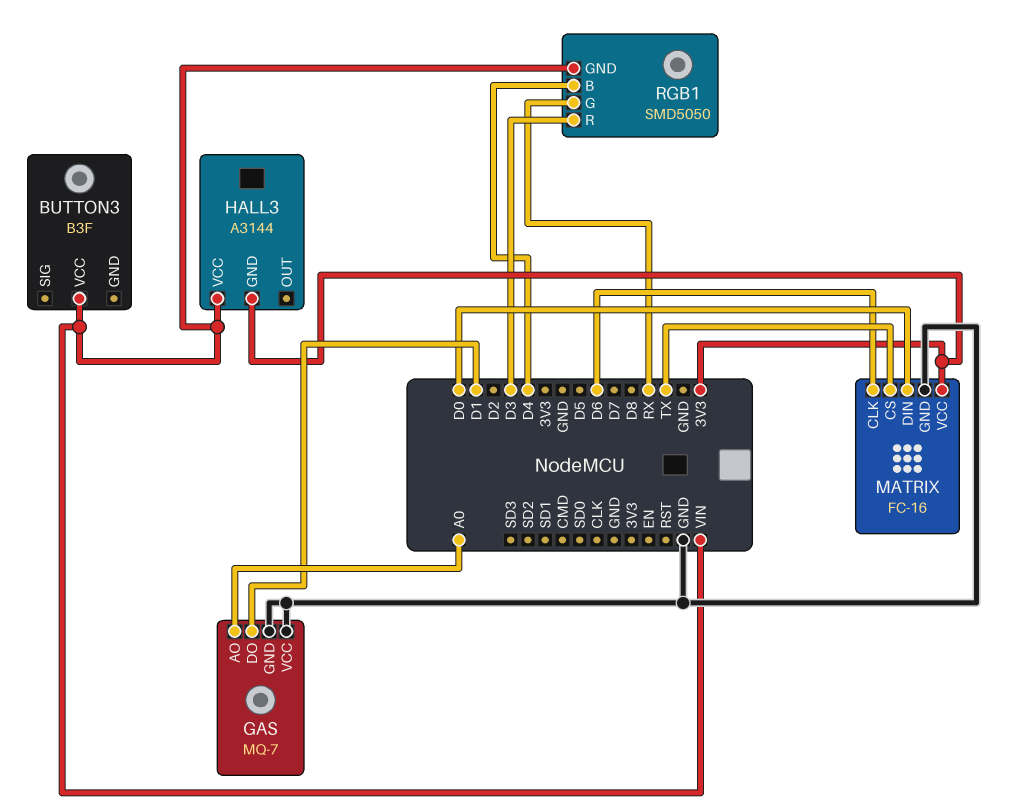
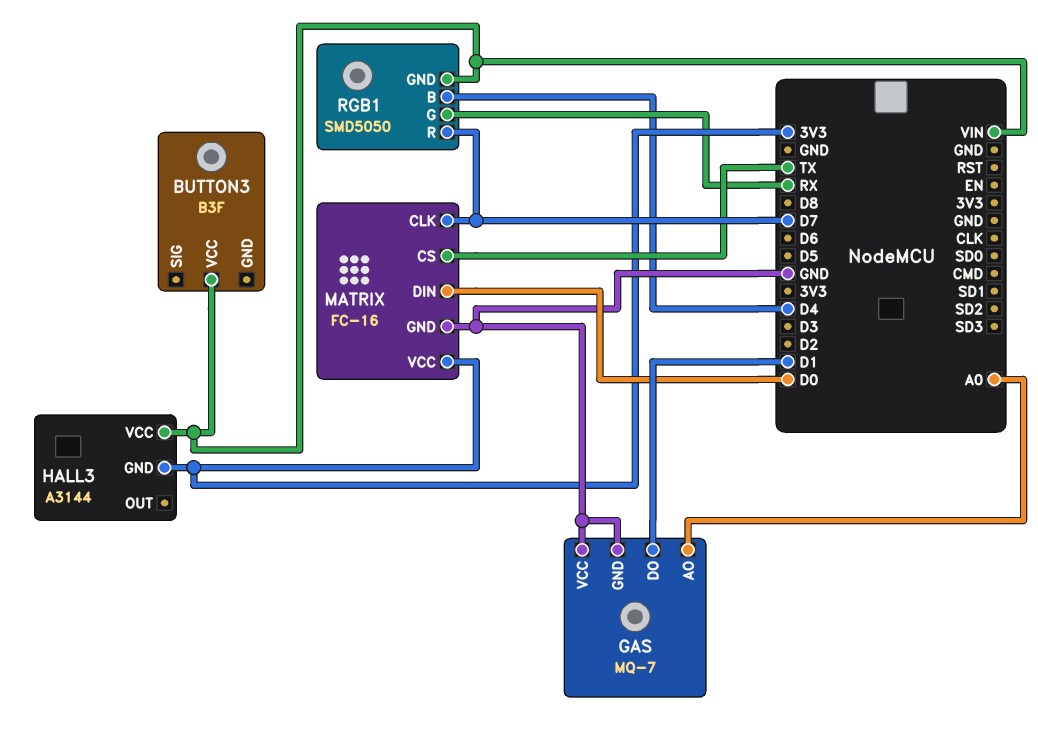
MATRIX pin CLK: D6 -> D7
RGB1 pin R: D3 -> D7

